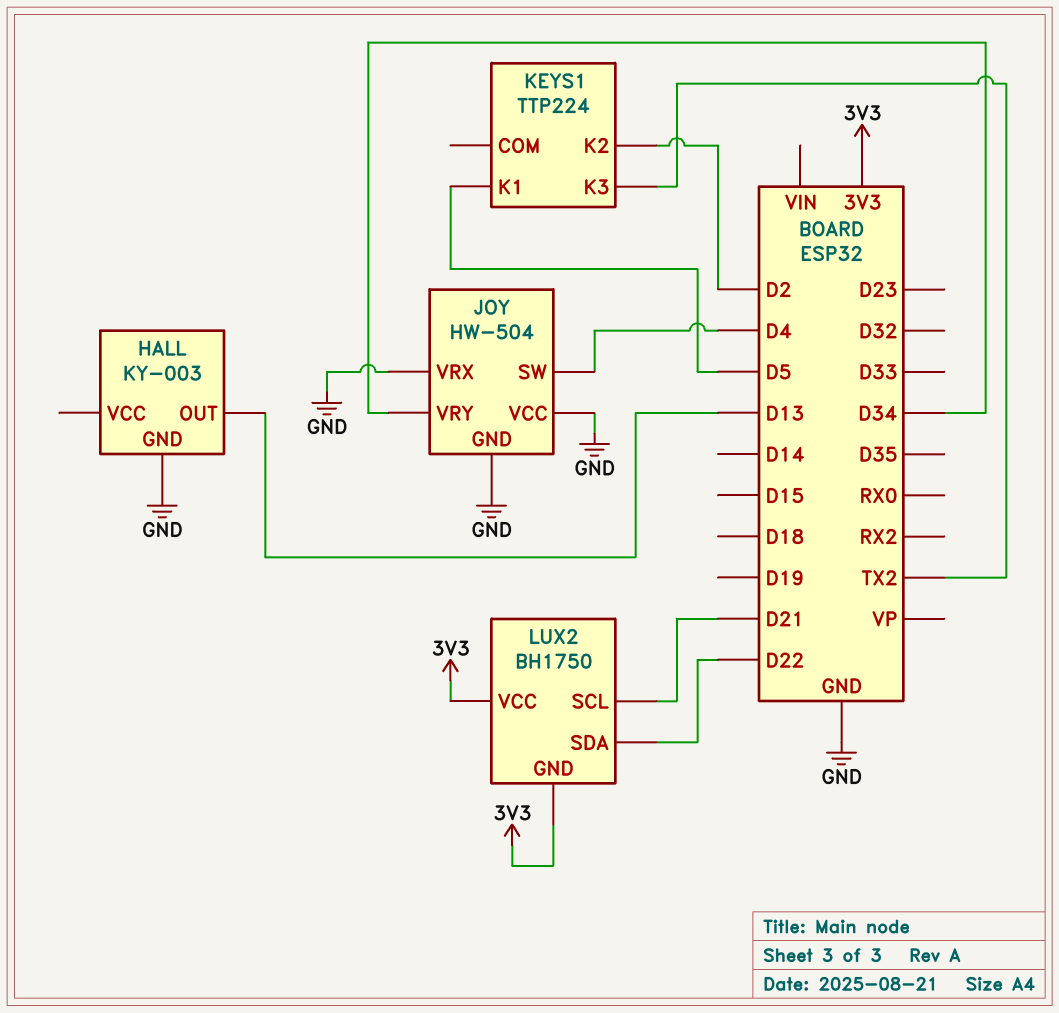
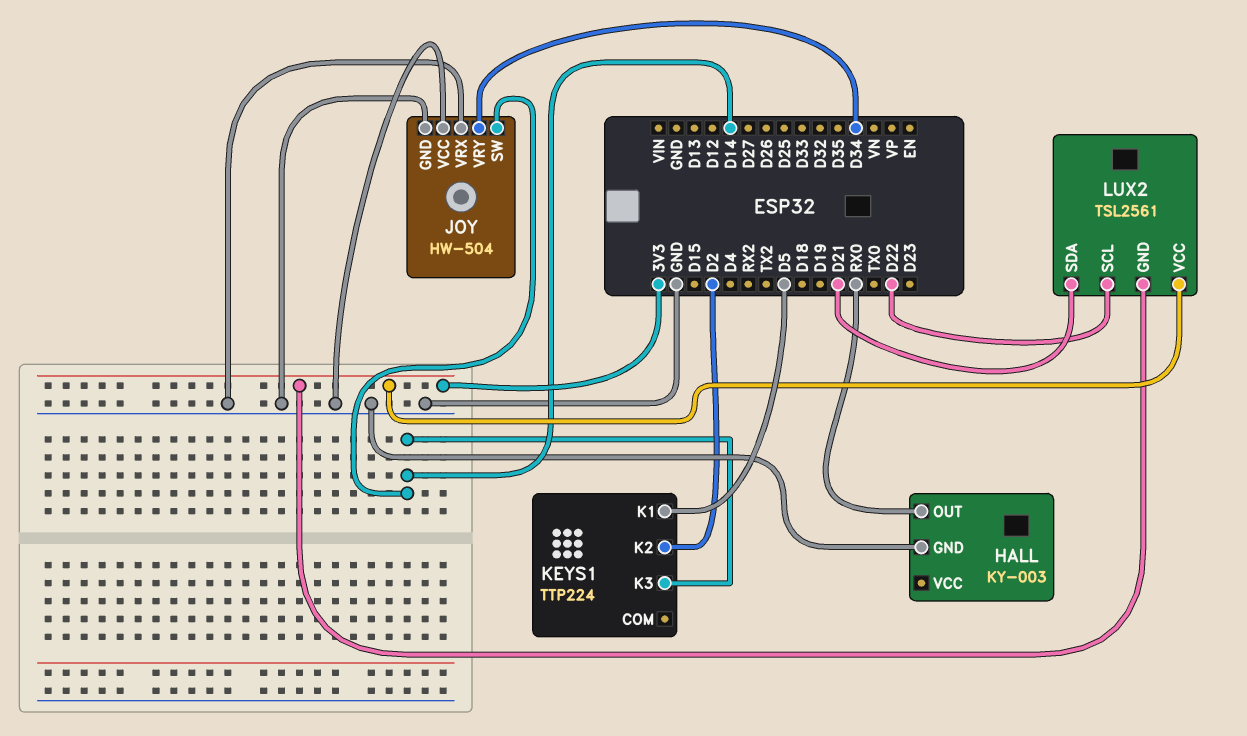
HALL pin OUT: D13 -> RX0
JOY pin SW: D4 -> D14
KEYS1 pin K3: TX2 -> D14
LUX2: BH1750 -> TSL2561
LUX2 pin SCL: D21 -> D22
LUX2 pin SDA: D22 -> D21

